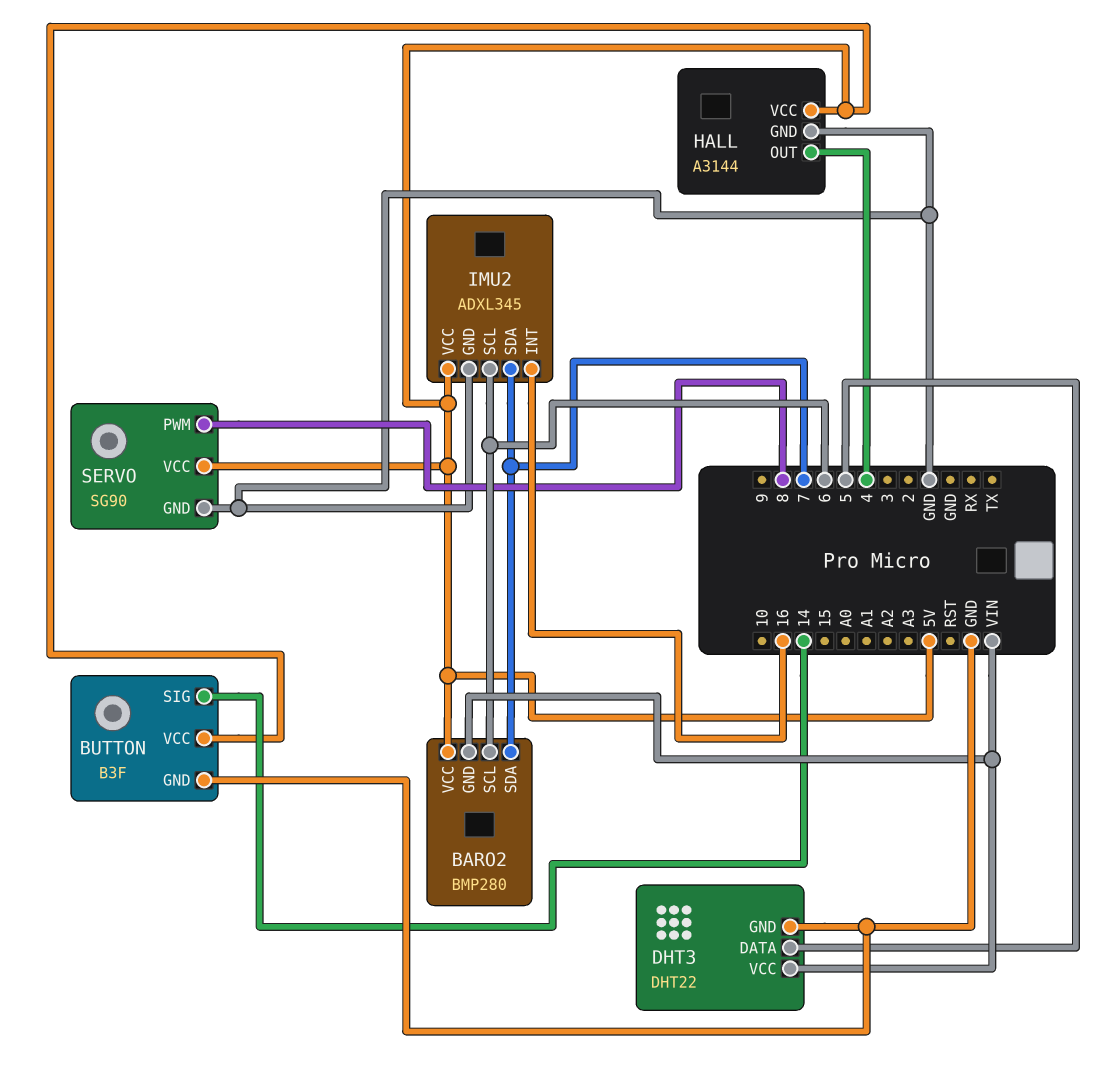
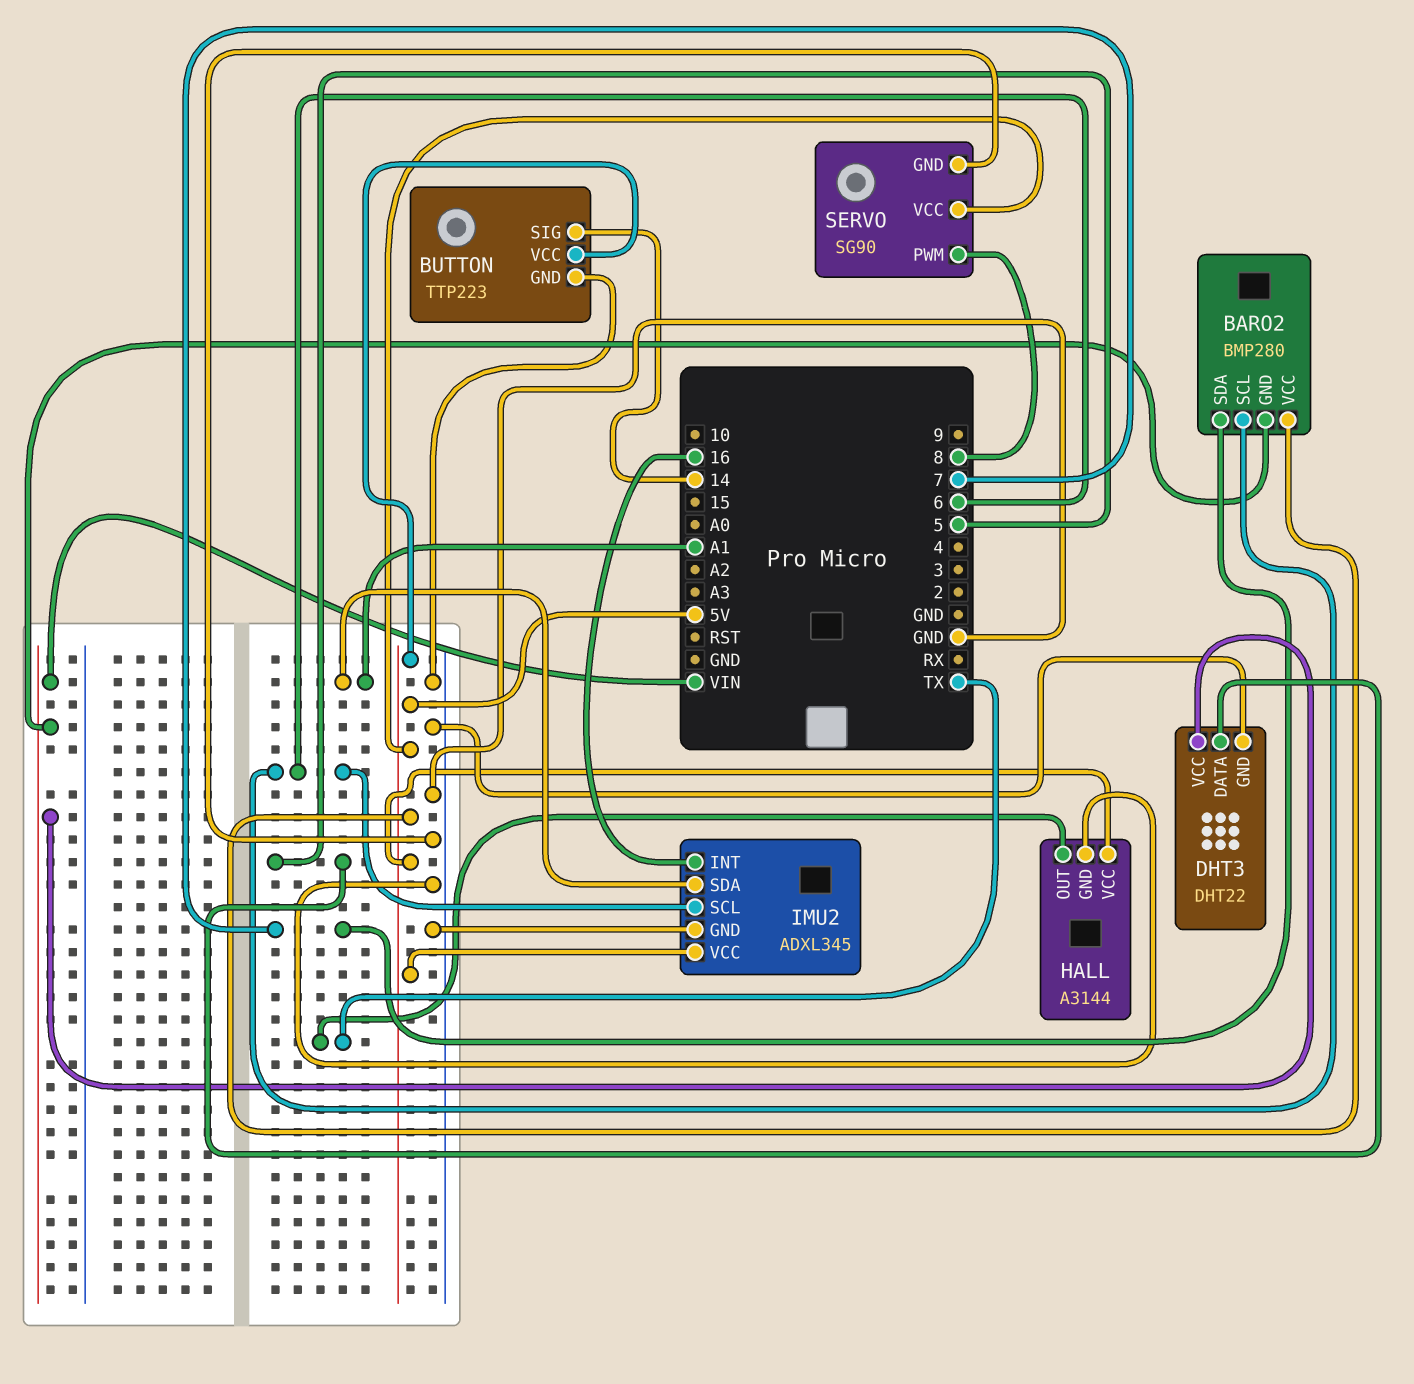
BUTTON: B3F -> TTP223
HALL pin OUT: 4 -> TX
IMU2 pin SDA: 7 -> A1

